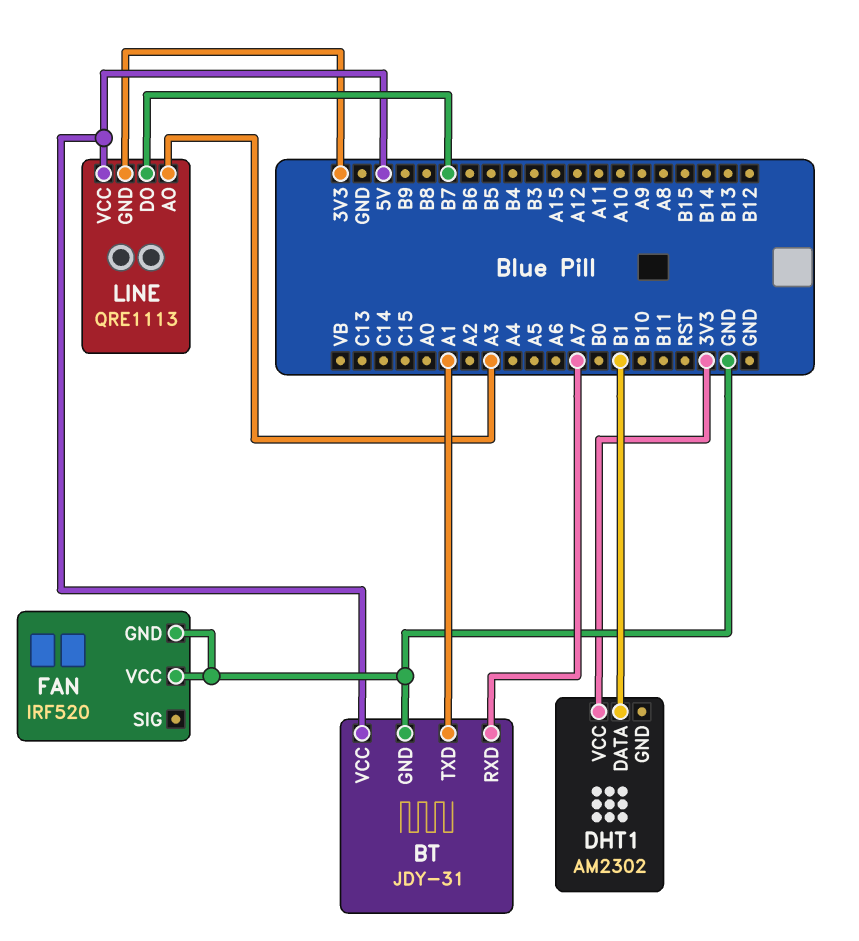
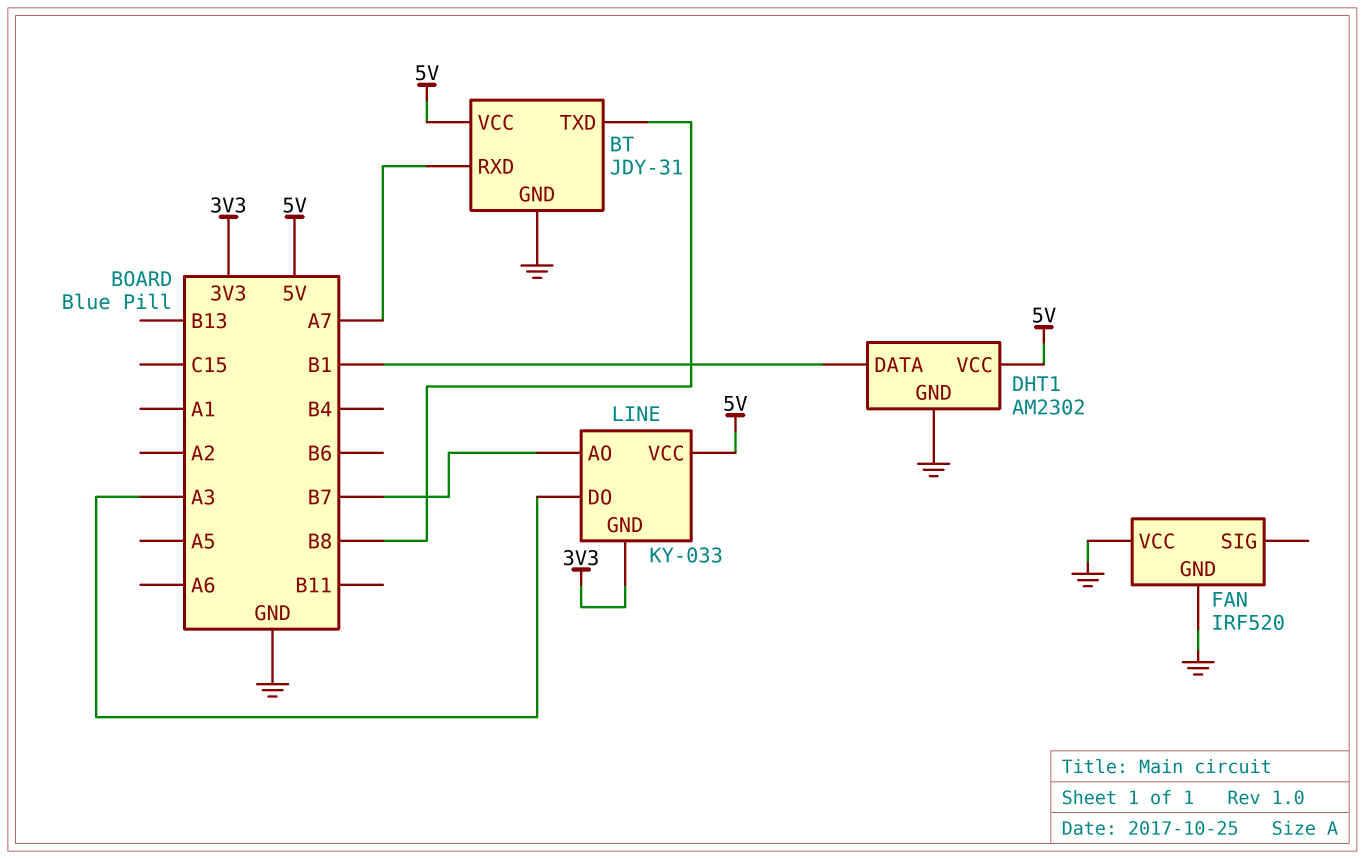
BT pin TXD: A1 -> B8
DHT1 pin GND: none -> GND
DHT1 pin VCC: 3V3 -> 5V
LINE: QRE1113 -> KY-033
LINE pin AO: A3 -> B7
LINE pin DO: B7 -> A3

